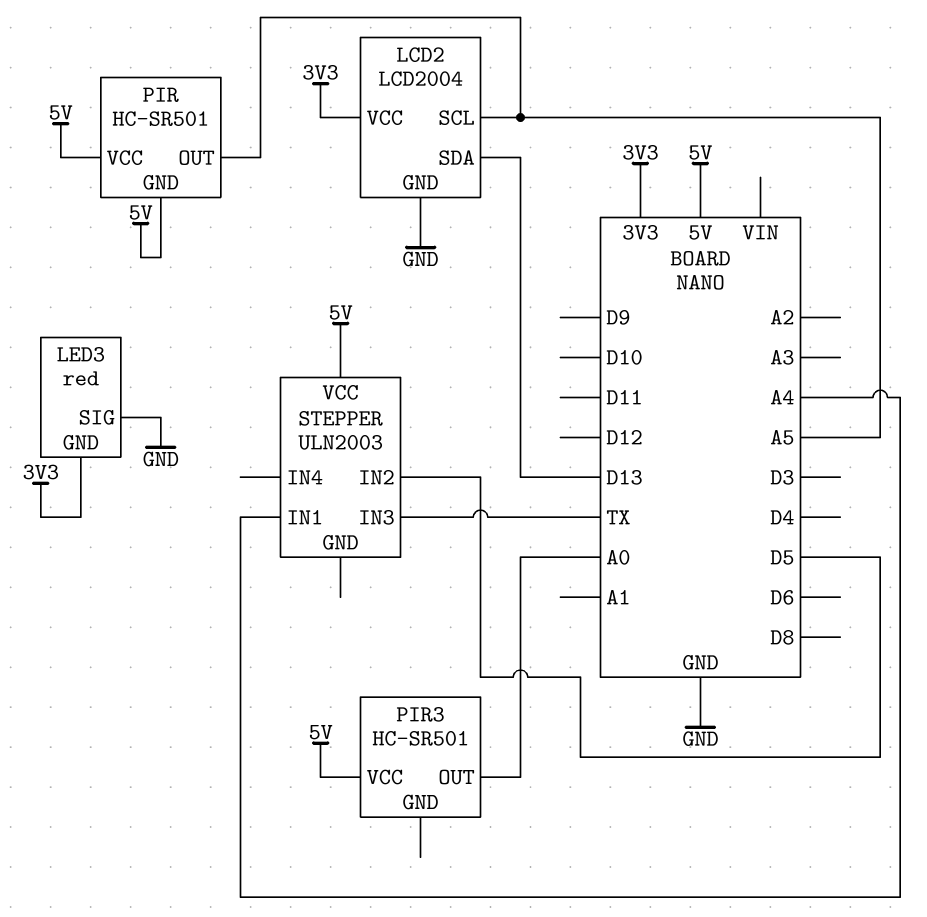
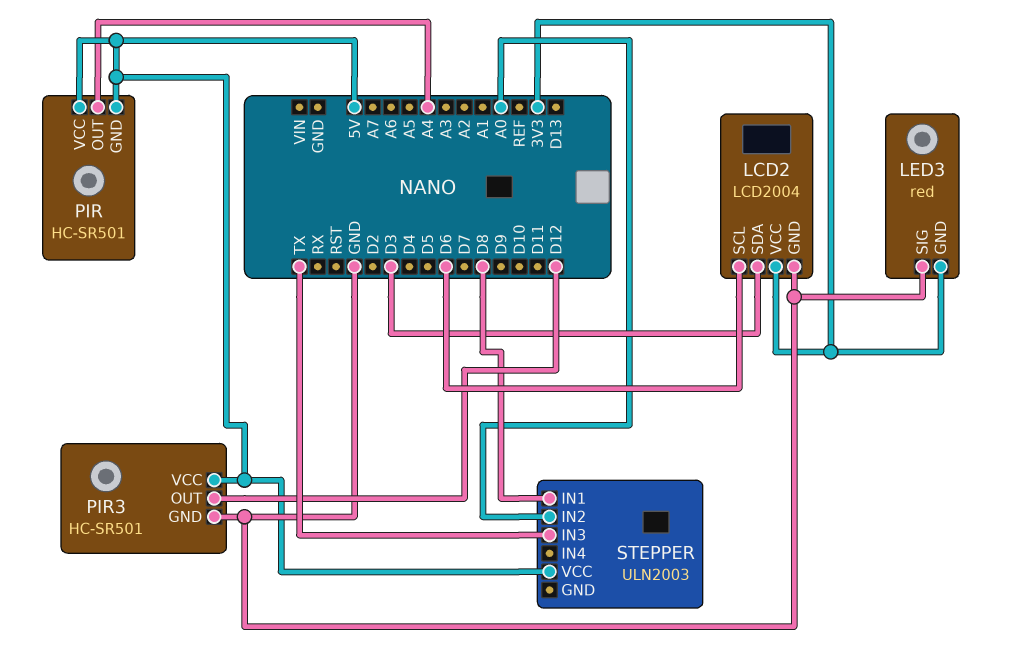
LCD2 pin SCL: A5 -> D6
LCD2 pin SDA: D13 -> D3
PIR pin OUT: A5 -> A4
PIR3 pin GND: none -> GND
PIR3 pin OUT: A0 -> D12
STEPPER pin IN1: A4 -> D8
STEPPER pin IN2: D5 -> A0

